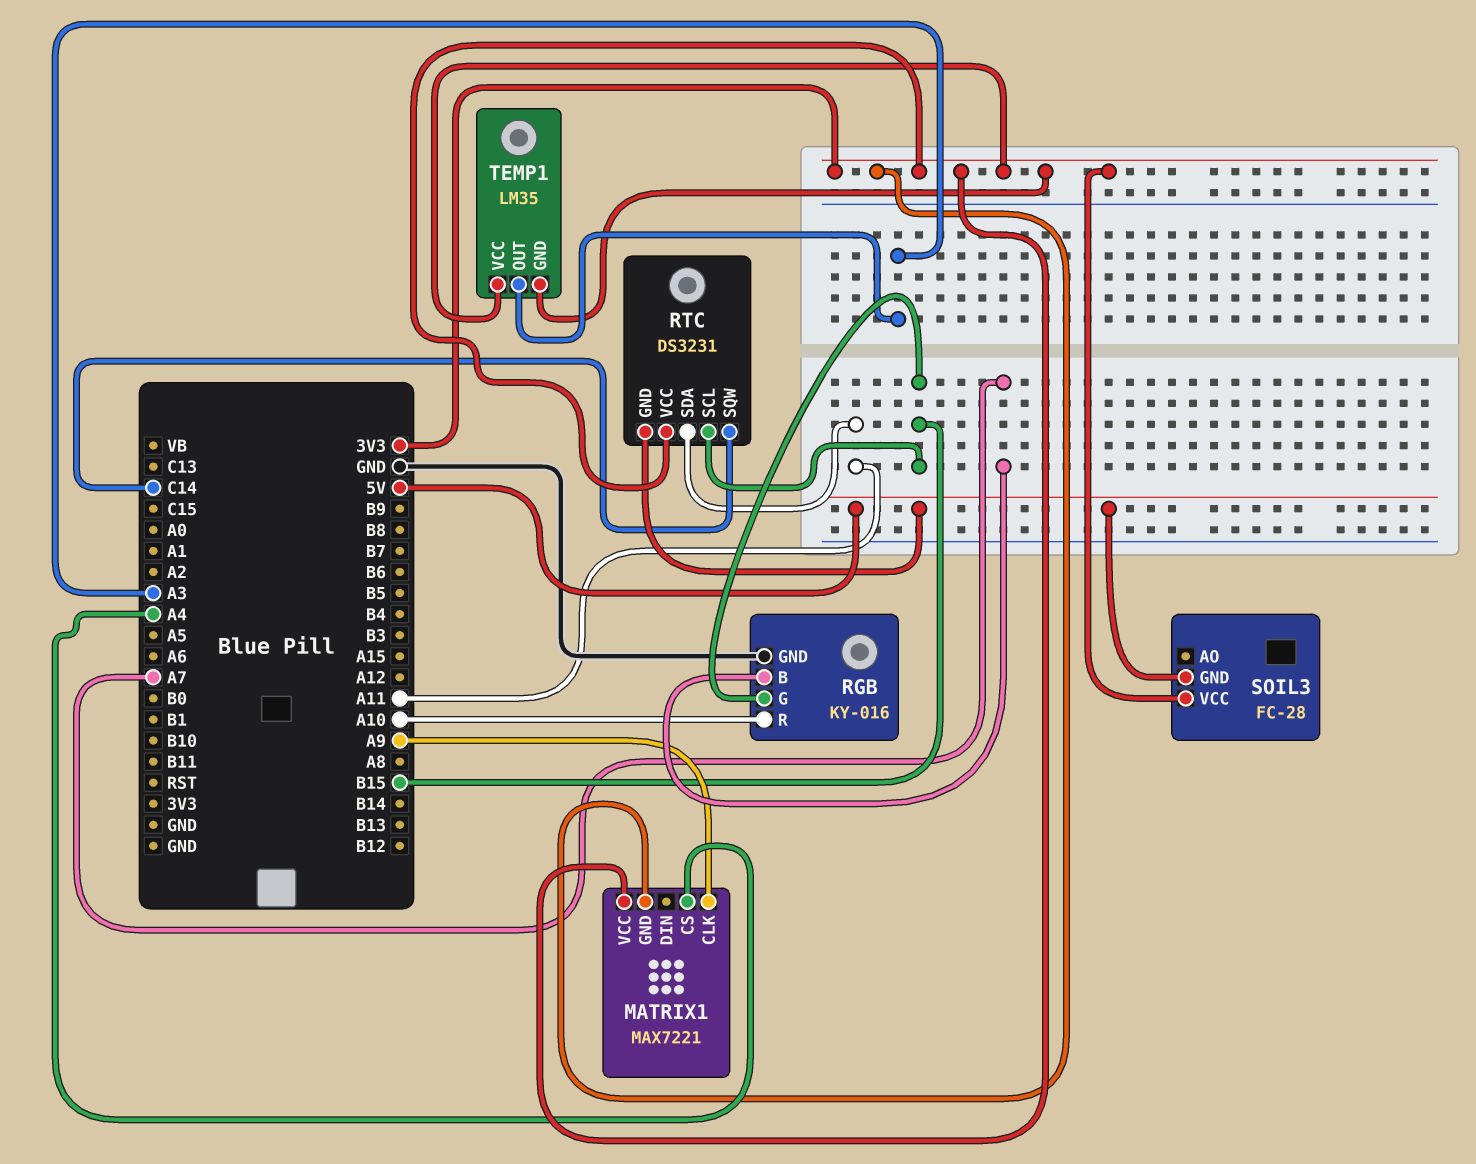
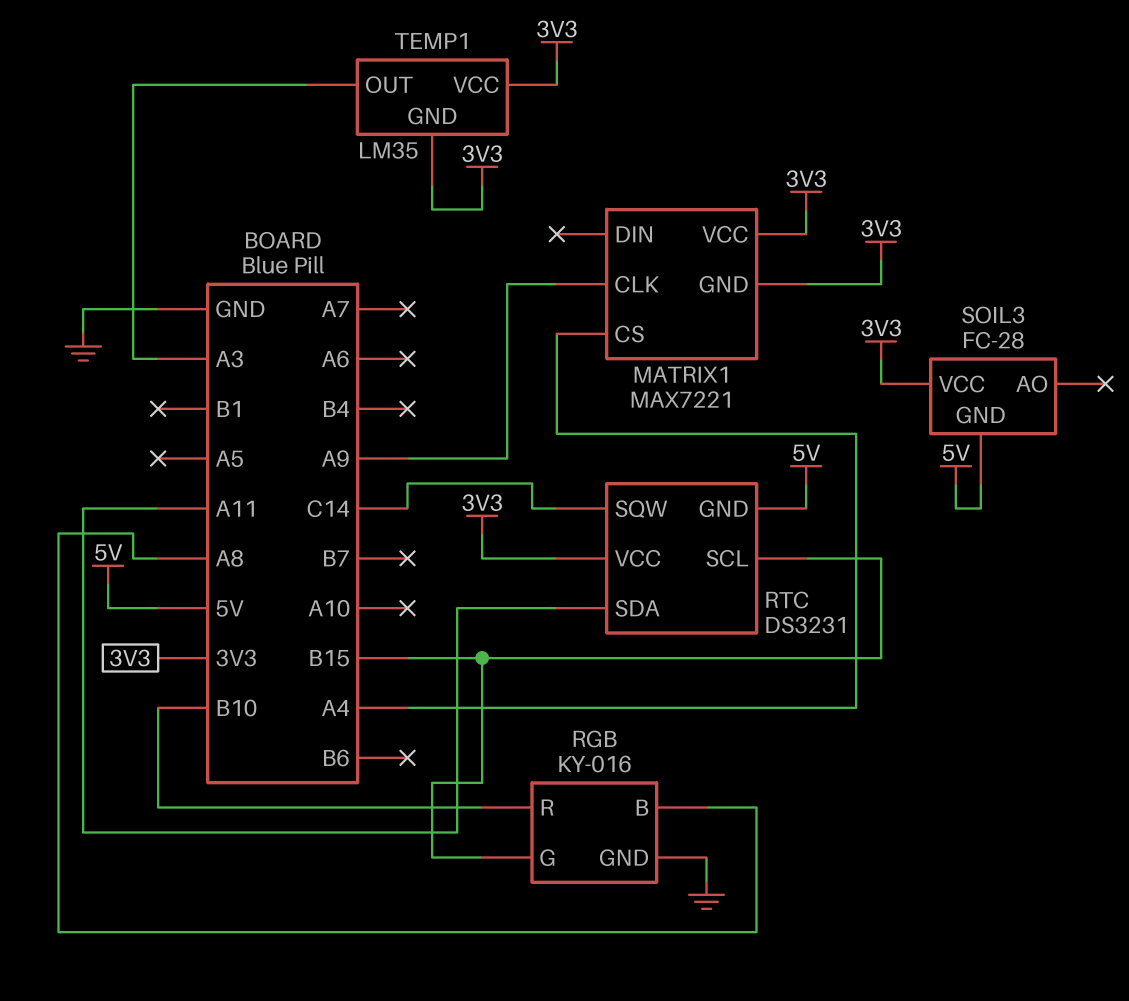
RGB pin B: A7 -> A8
RGB pin R: A10 -> B10

